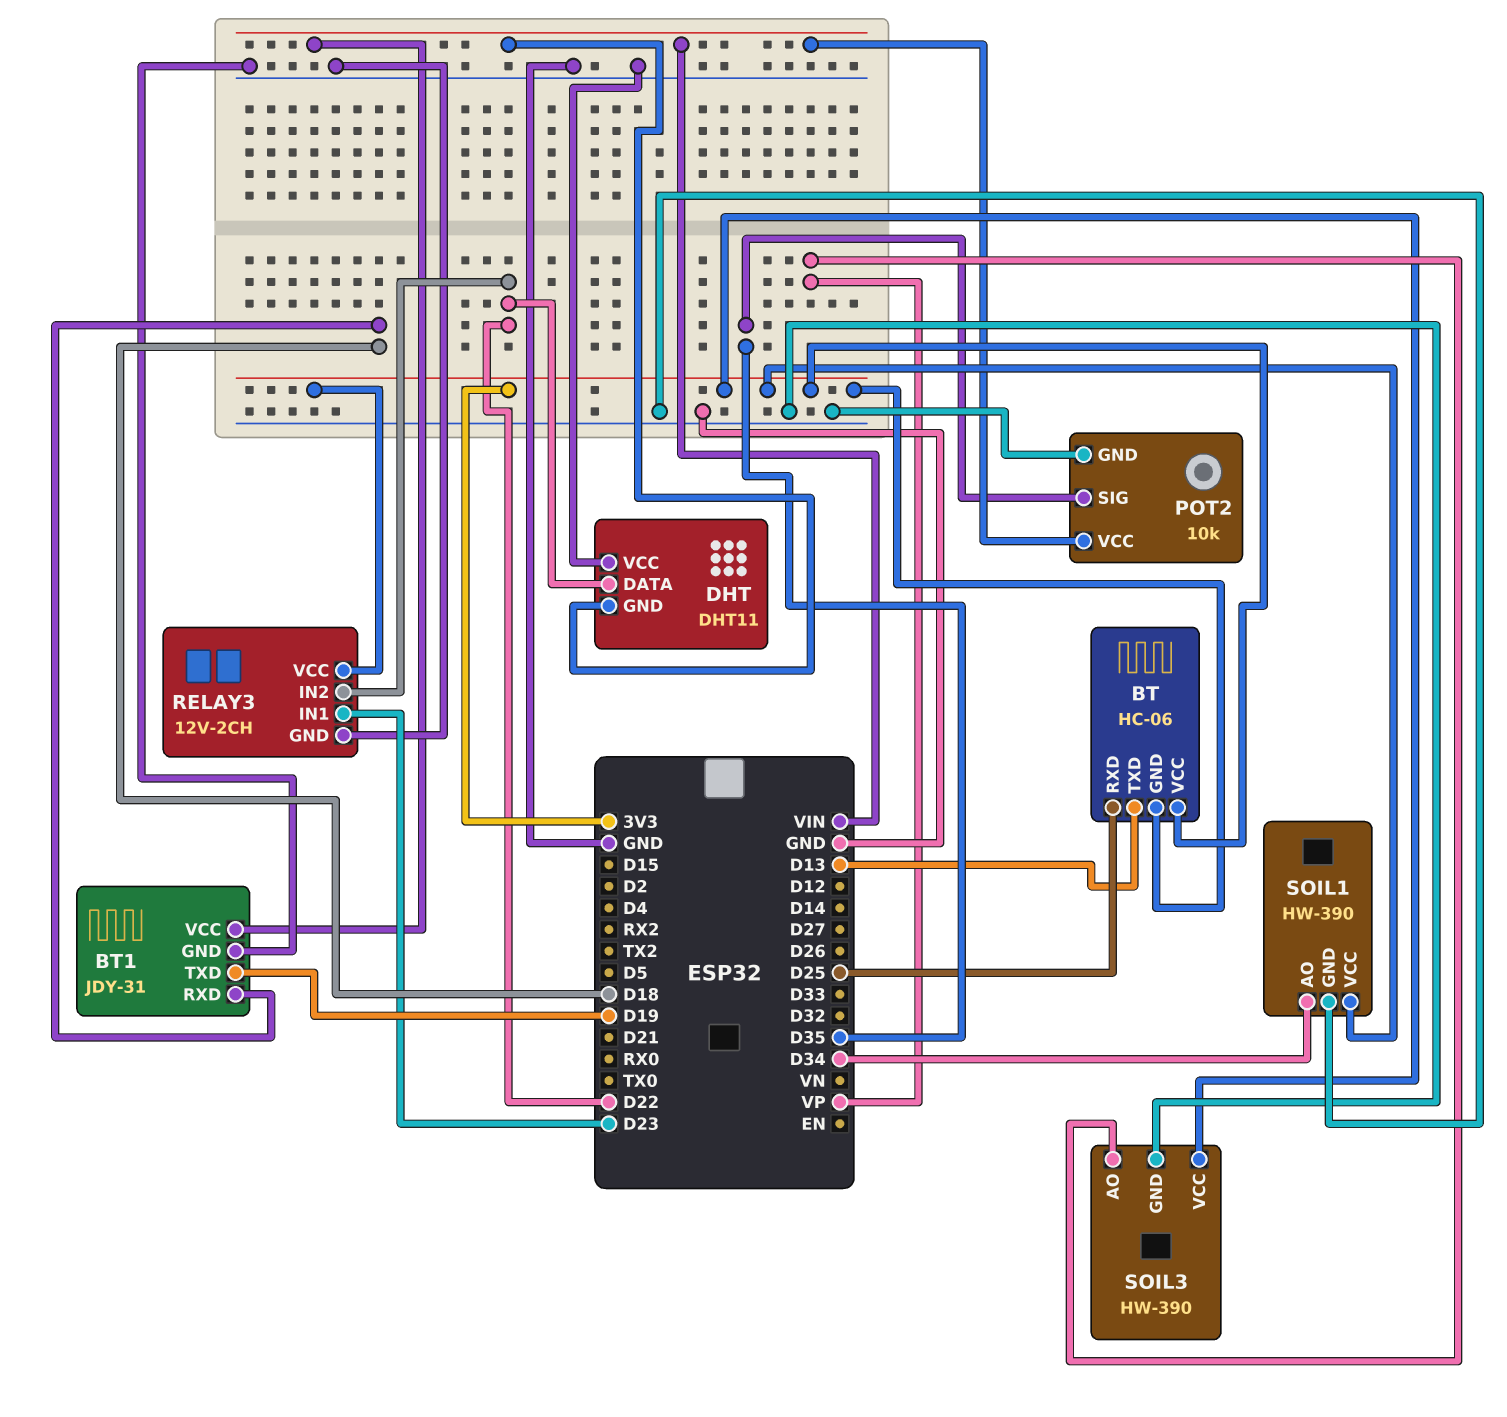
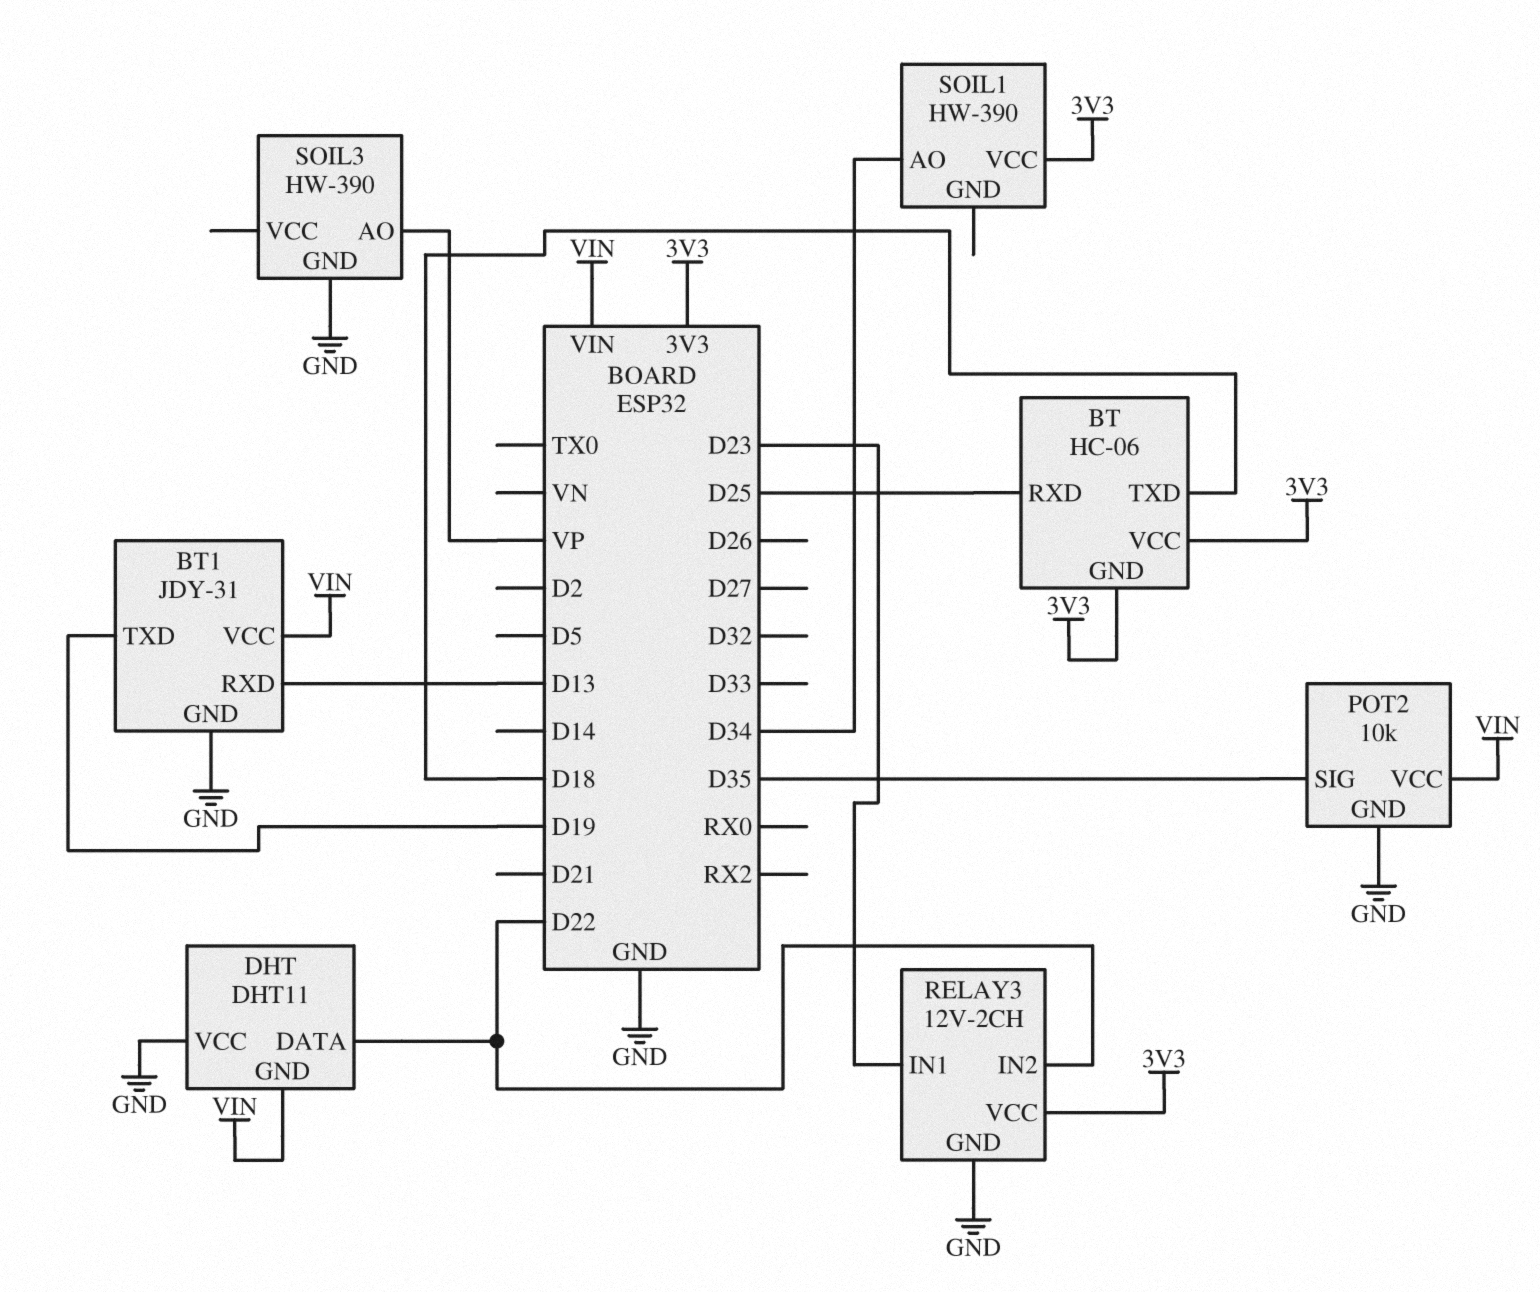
BT pin TXD: D13 -> D18
BT1 pin RXD: D18 -> D13
SOIL1 pin GND: GND -> none
SOIL3 pin VCC: 3V3 -> none

